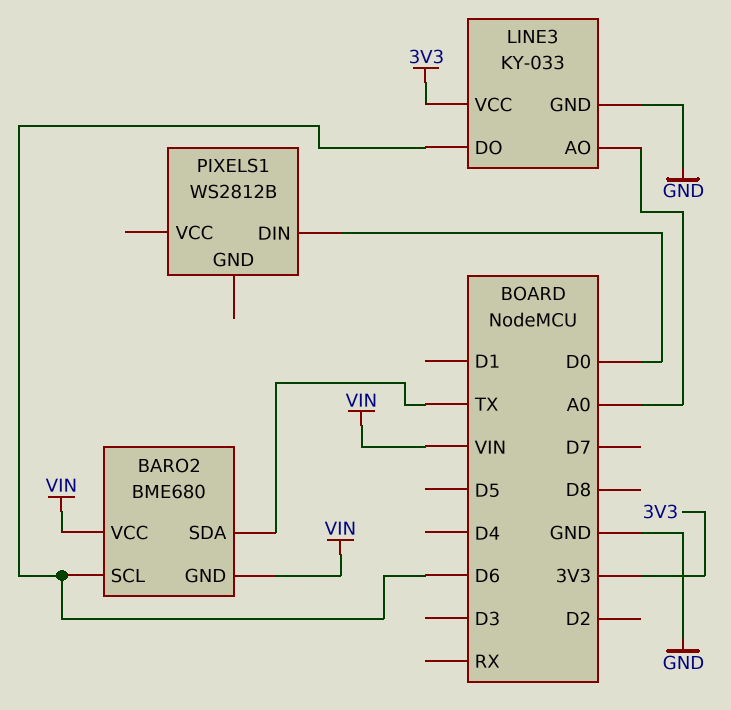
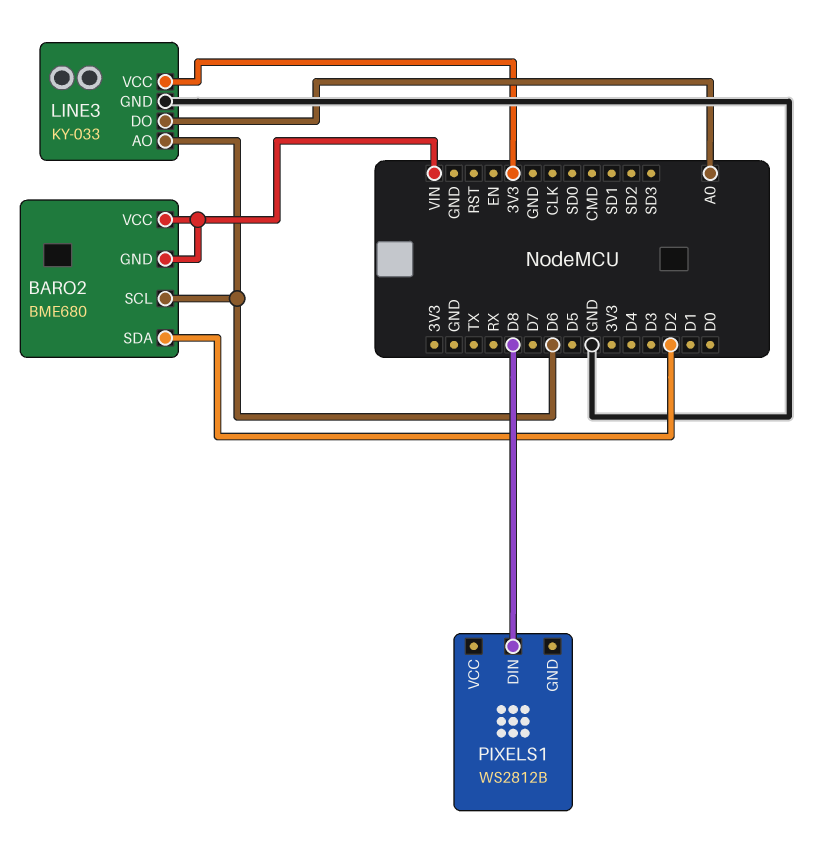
BARO2 pin SDA: TX -> D2
LINE3 pin AO: A0 -> D6
LINE3 pin DO: D6 -> A0
PIXELS1 pin DIN: D0 -> D8

